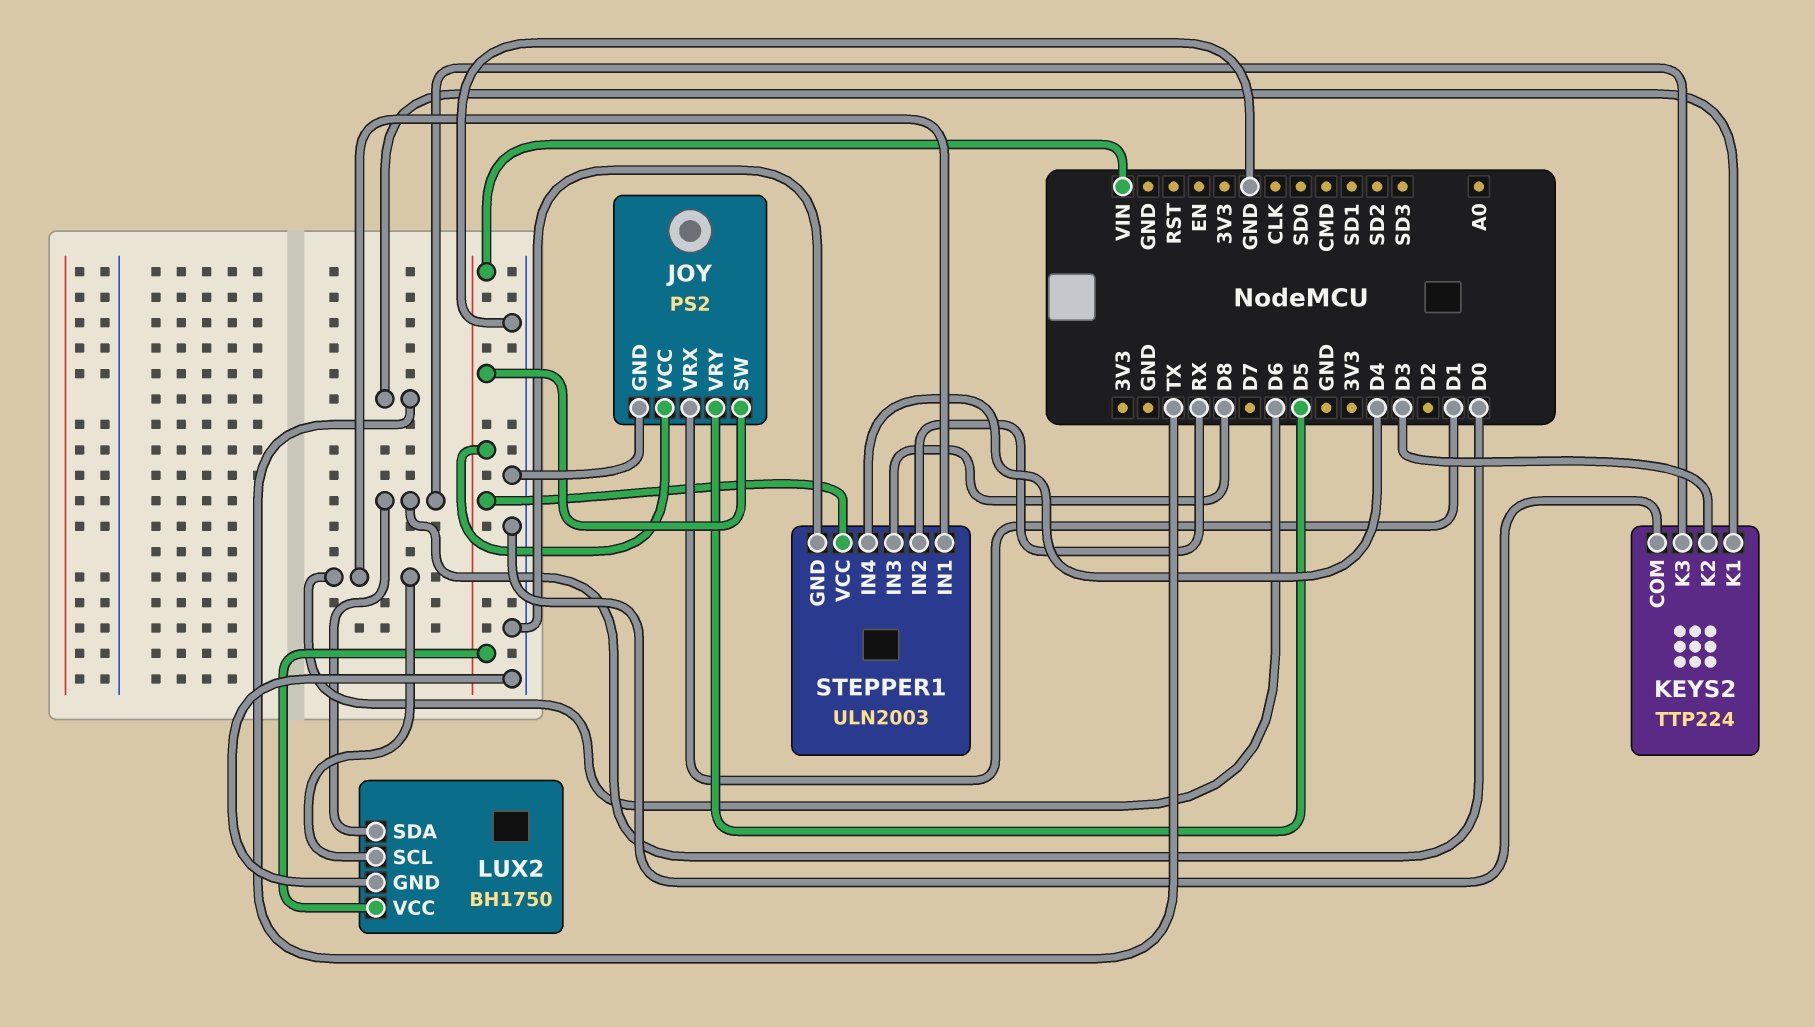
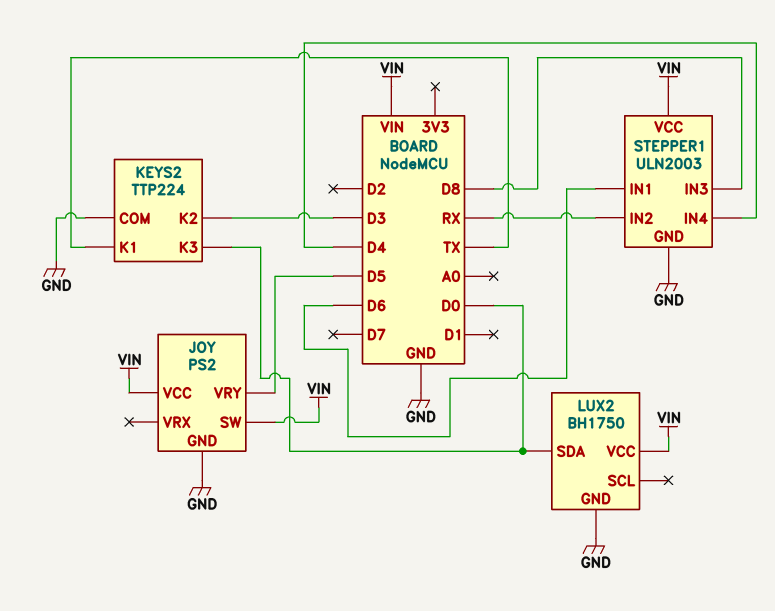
JOY pin VRX: D1 -> none
LUX2 pin SCL: D6 -> none

